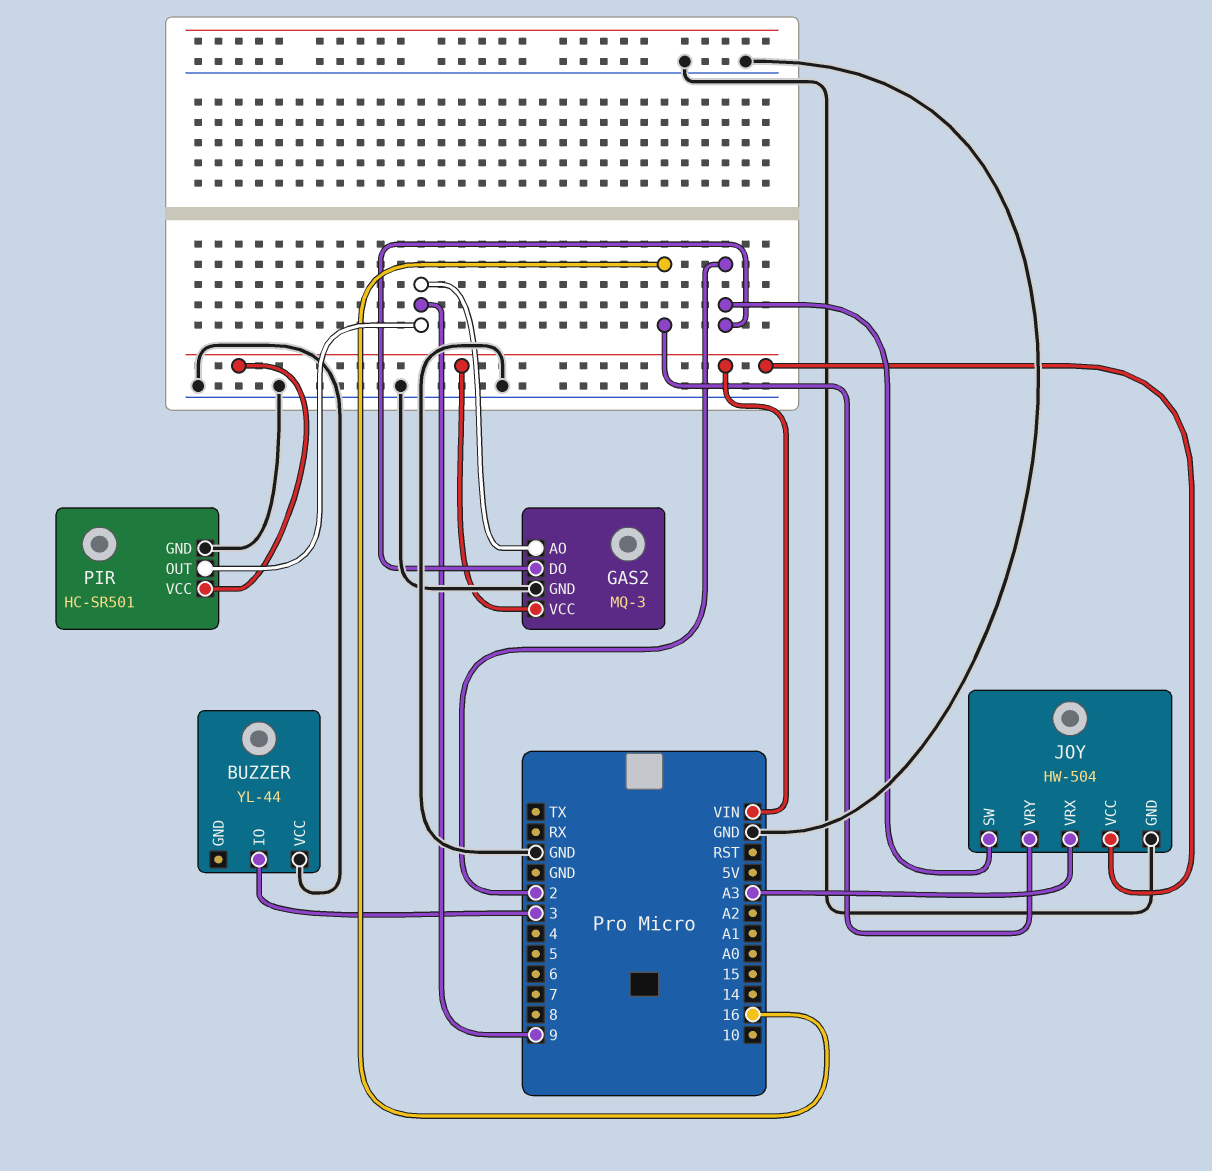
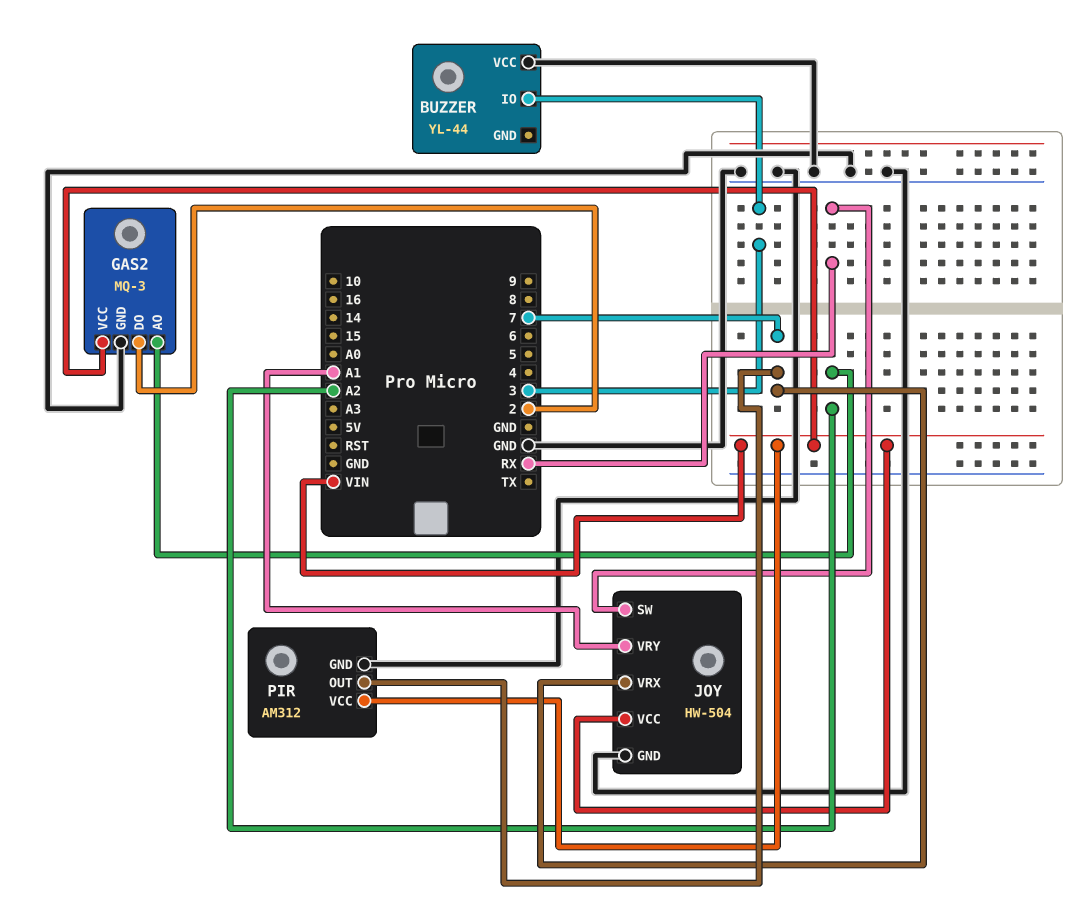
GAS2 pin AO: 9 -> A2
JOY pin SW: 2 -> RX
JOY pin VRX: A3 -> 7
JOY pin VRY: 16 -> A1
PIR: HC-SR501 -> AM312
PIR pin OUT: 9 -> 7

